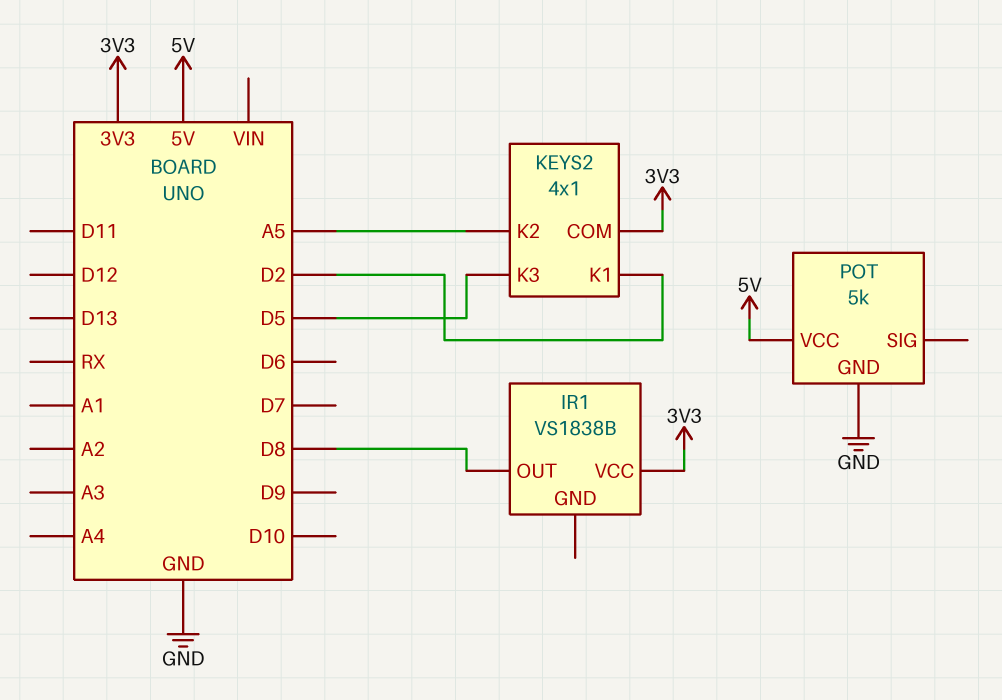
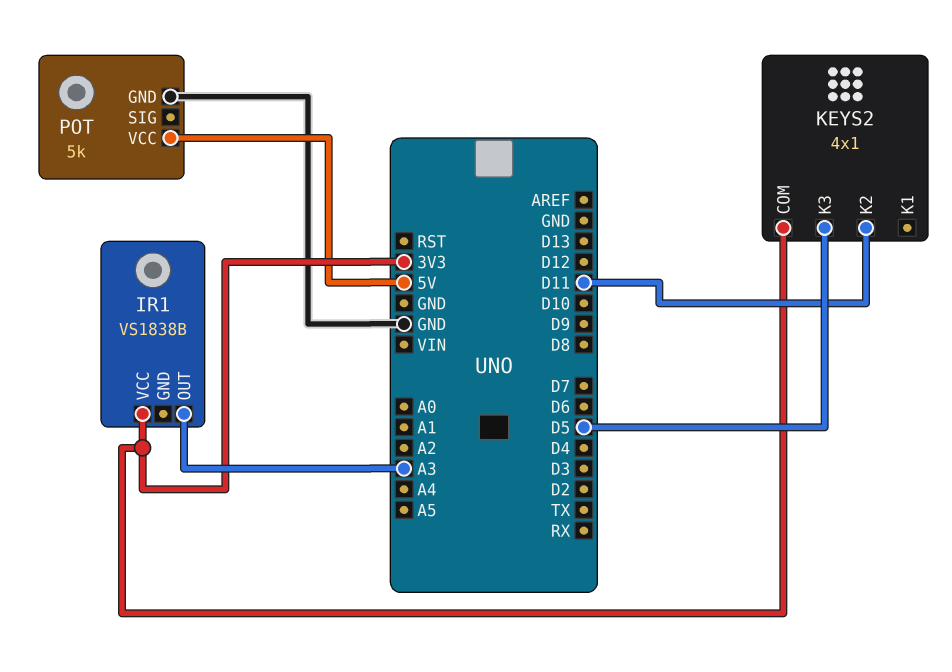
IR1 pin OUT: D8 -> A3
KEYS2 pin K1: D2 -> none
KEYS2 pin K2: A5 -> D11

